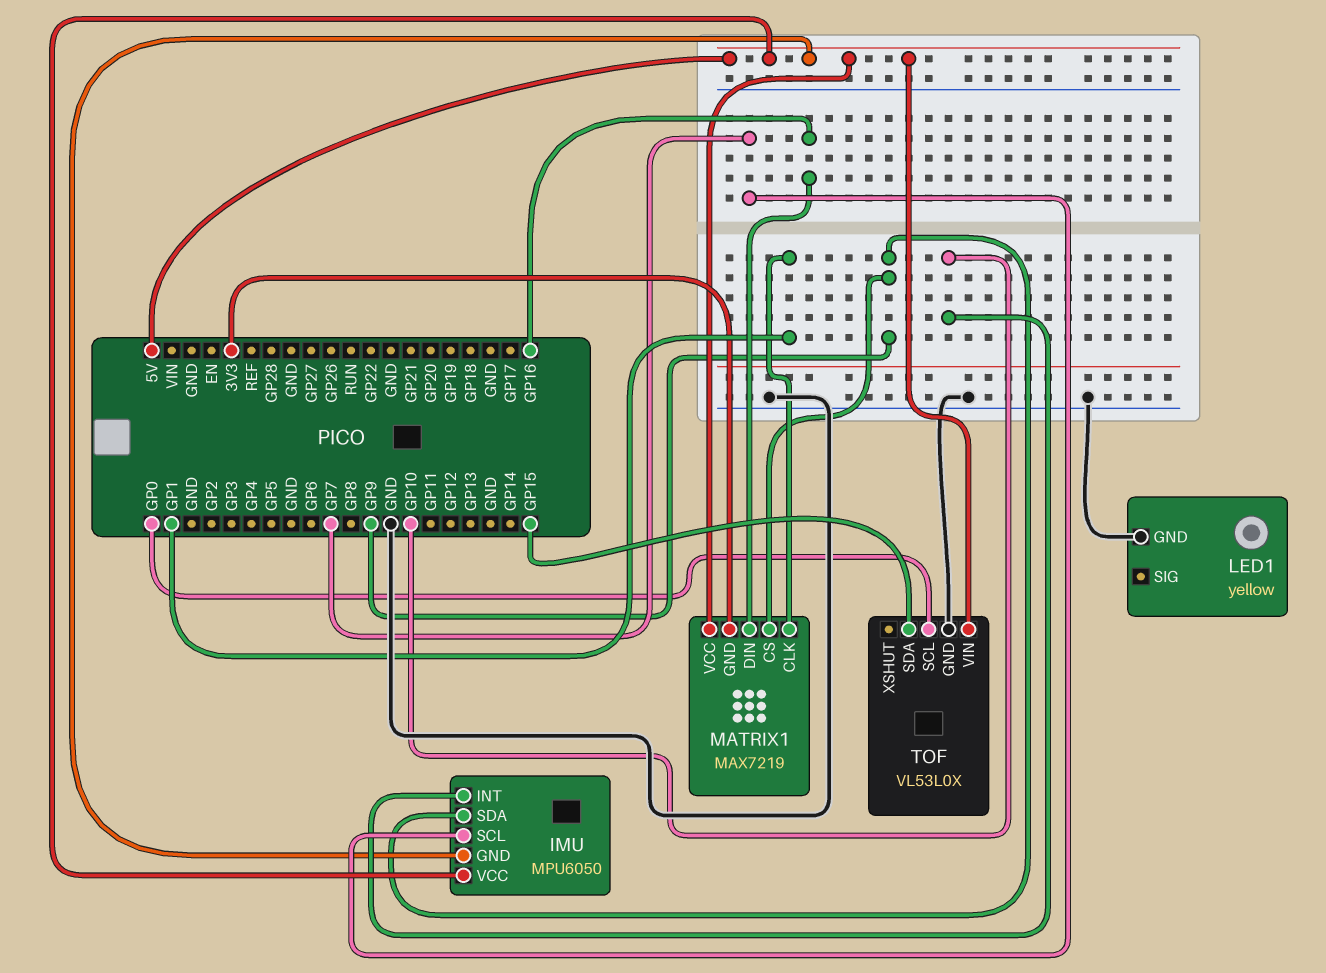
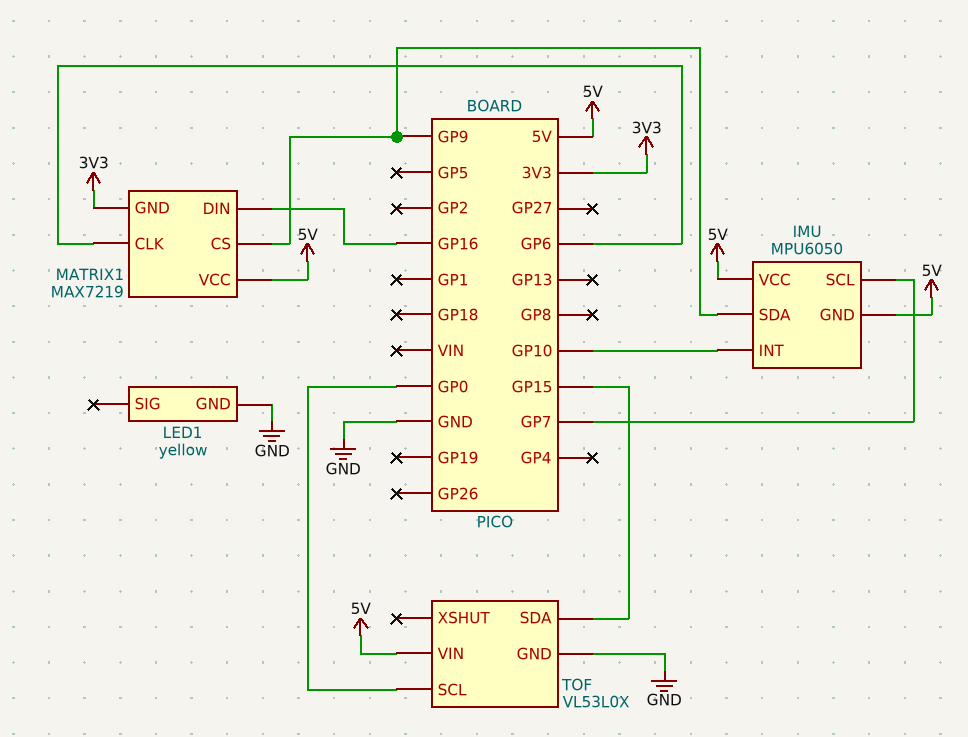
MATRIX1 pin CLK: GP1 -> GP6

